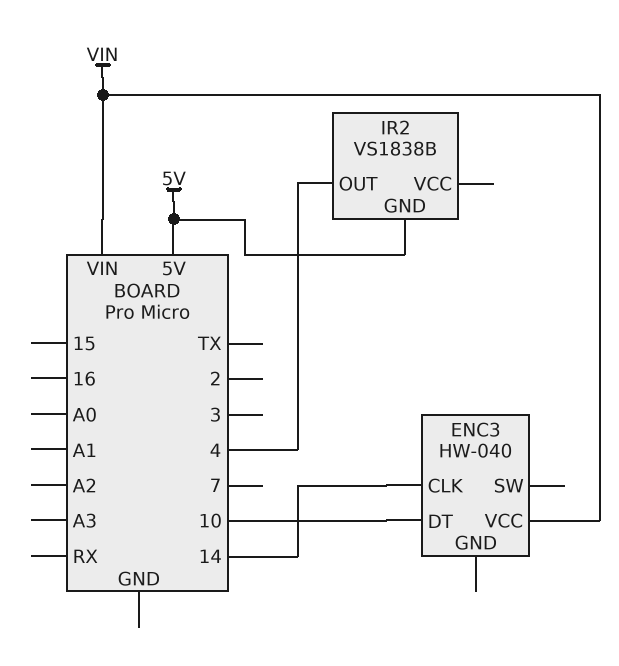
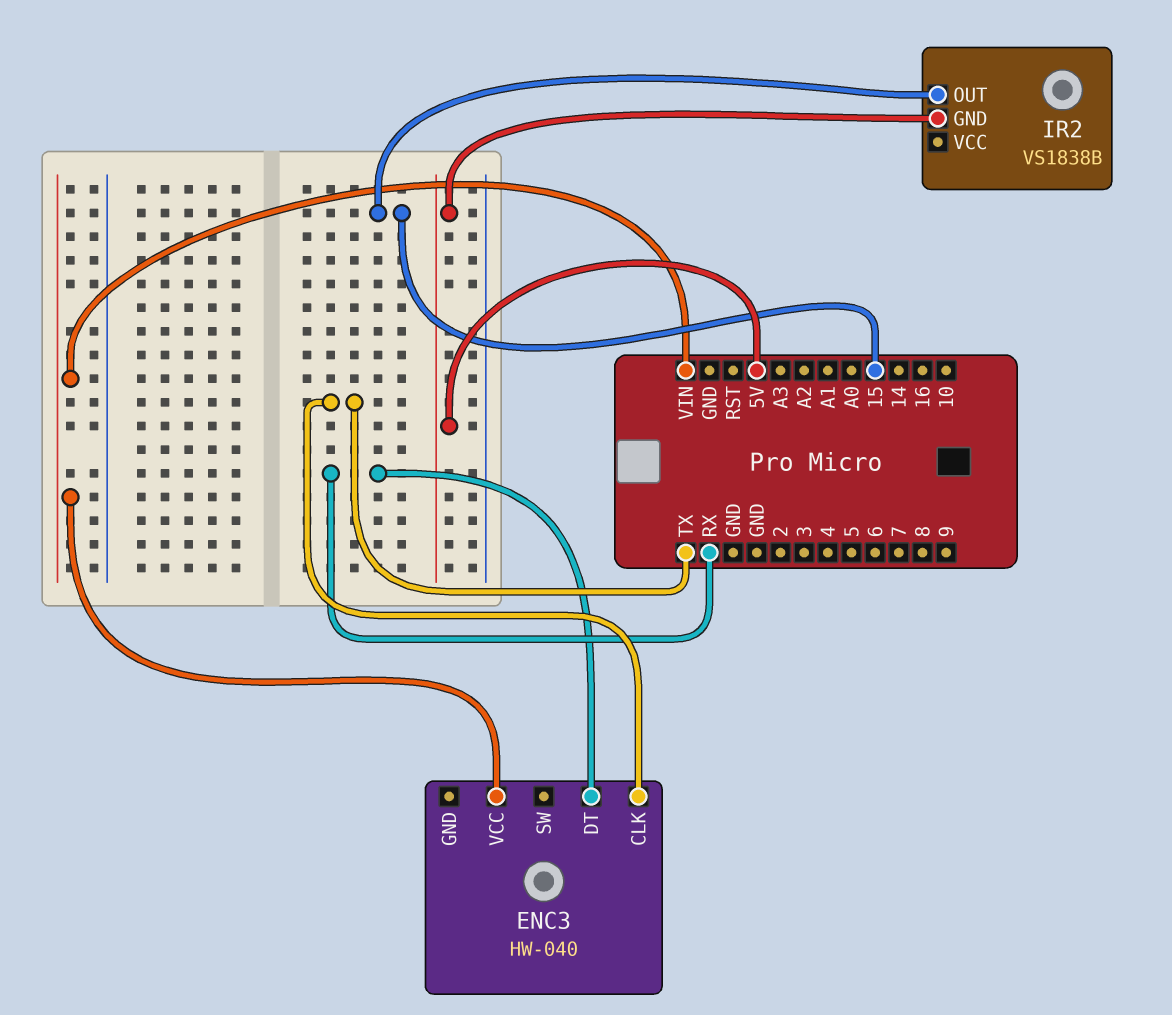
ENC3 pin CLK: 14 -> TX
ENC3 pin DT: 10 -> RX
IR2 pin OUT: 4 -> 15

